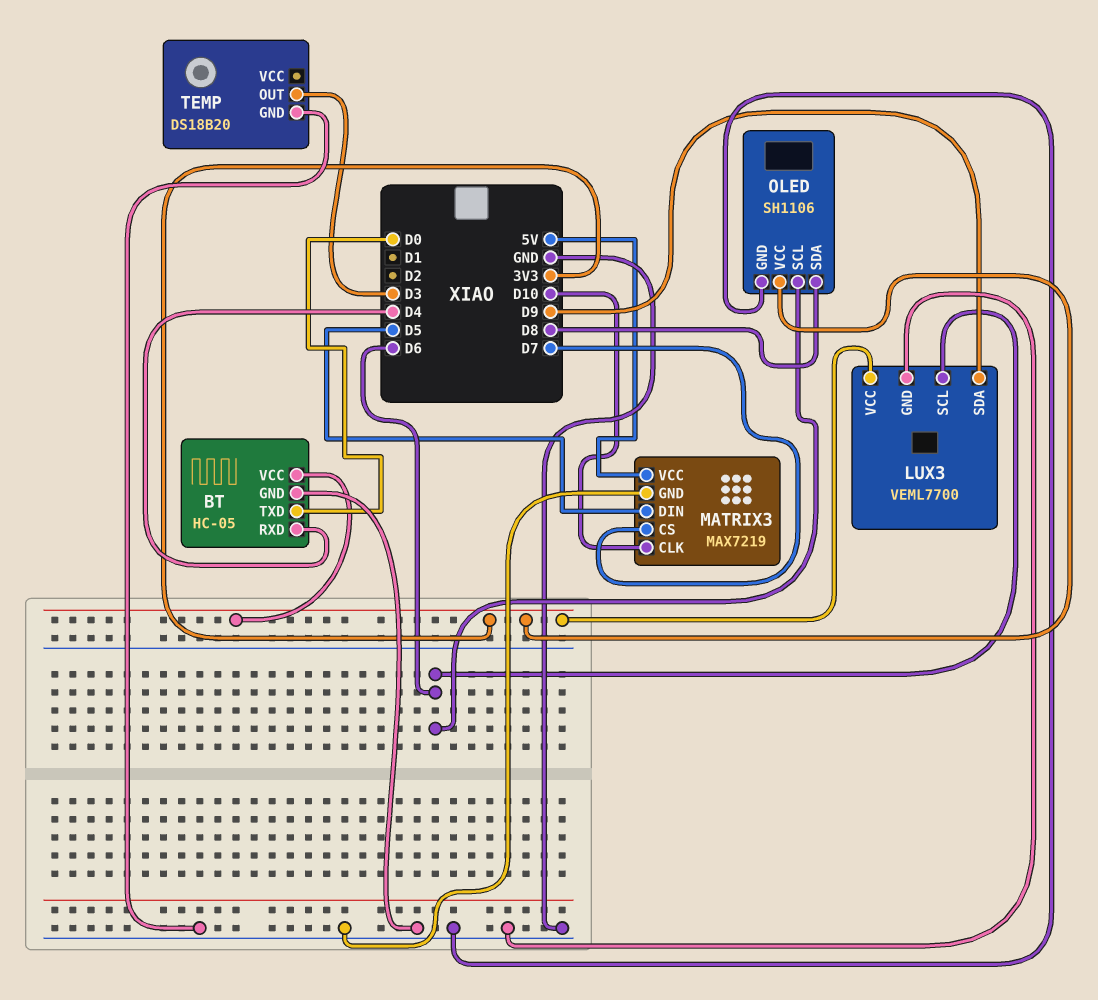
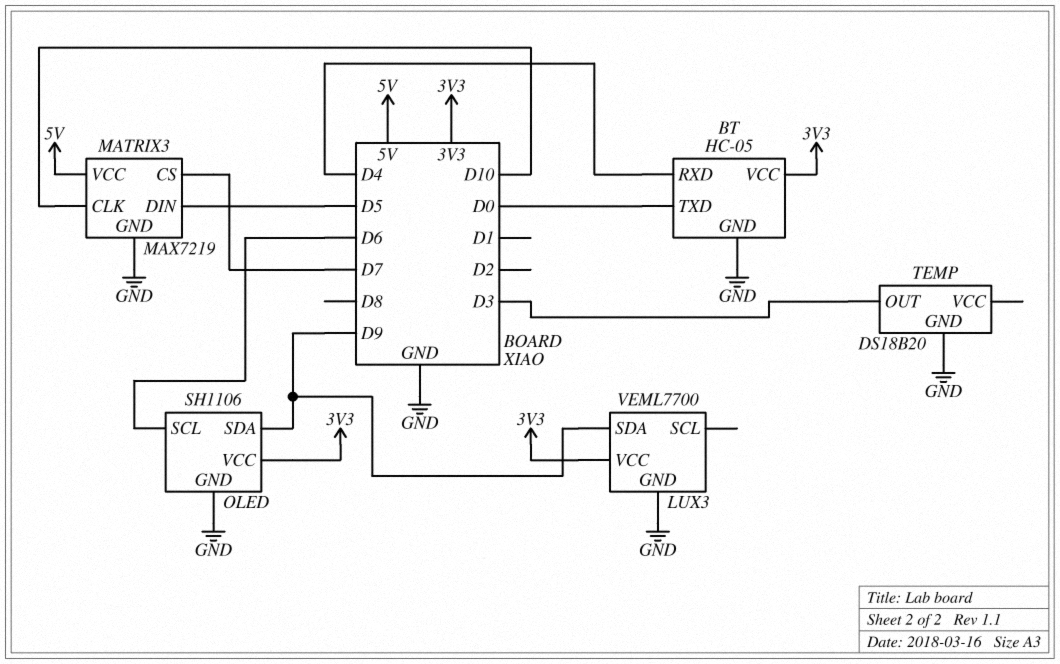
LUX3 pin SCL: D6 -> none
OLED pin SDA: D8 -> D9

